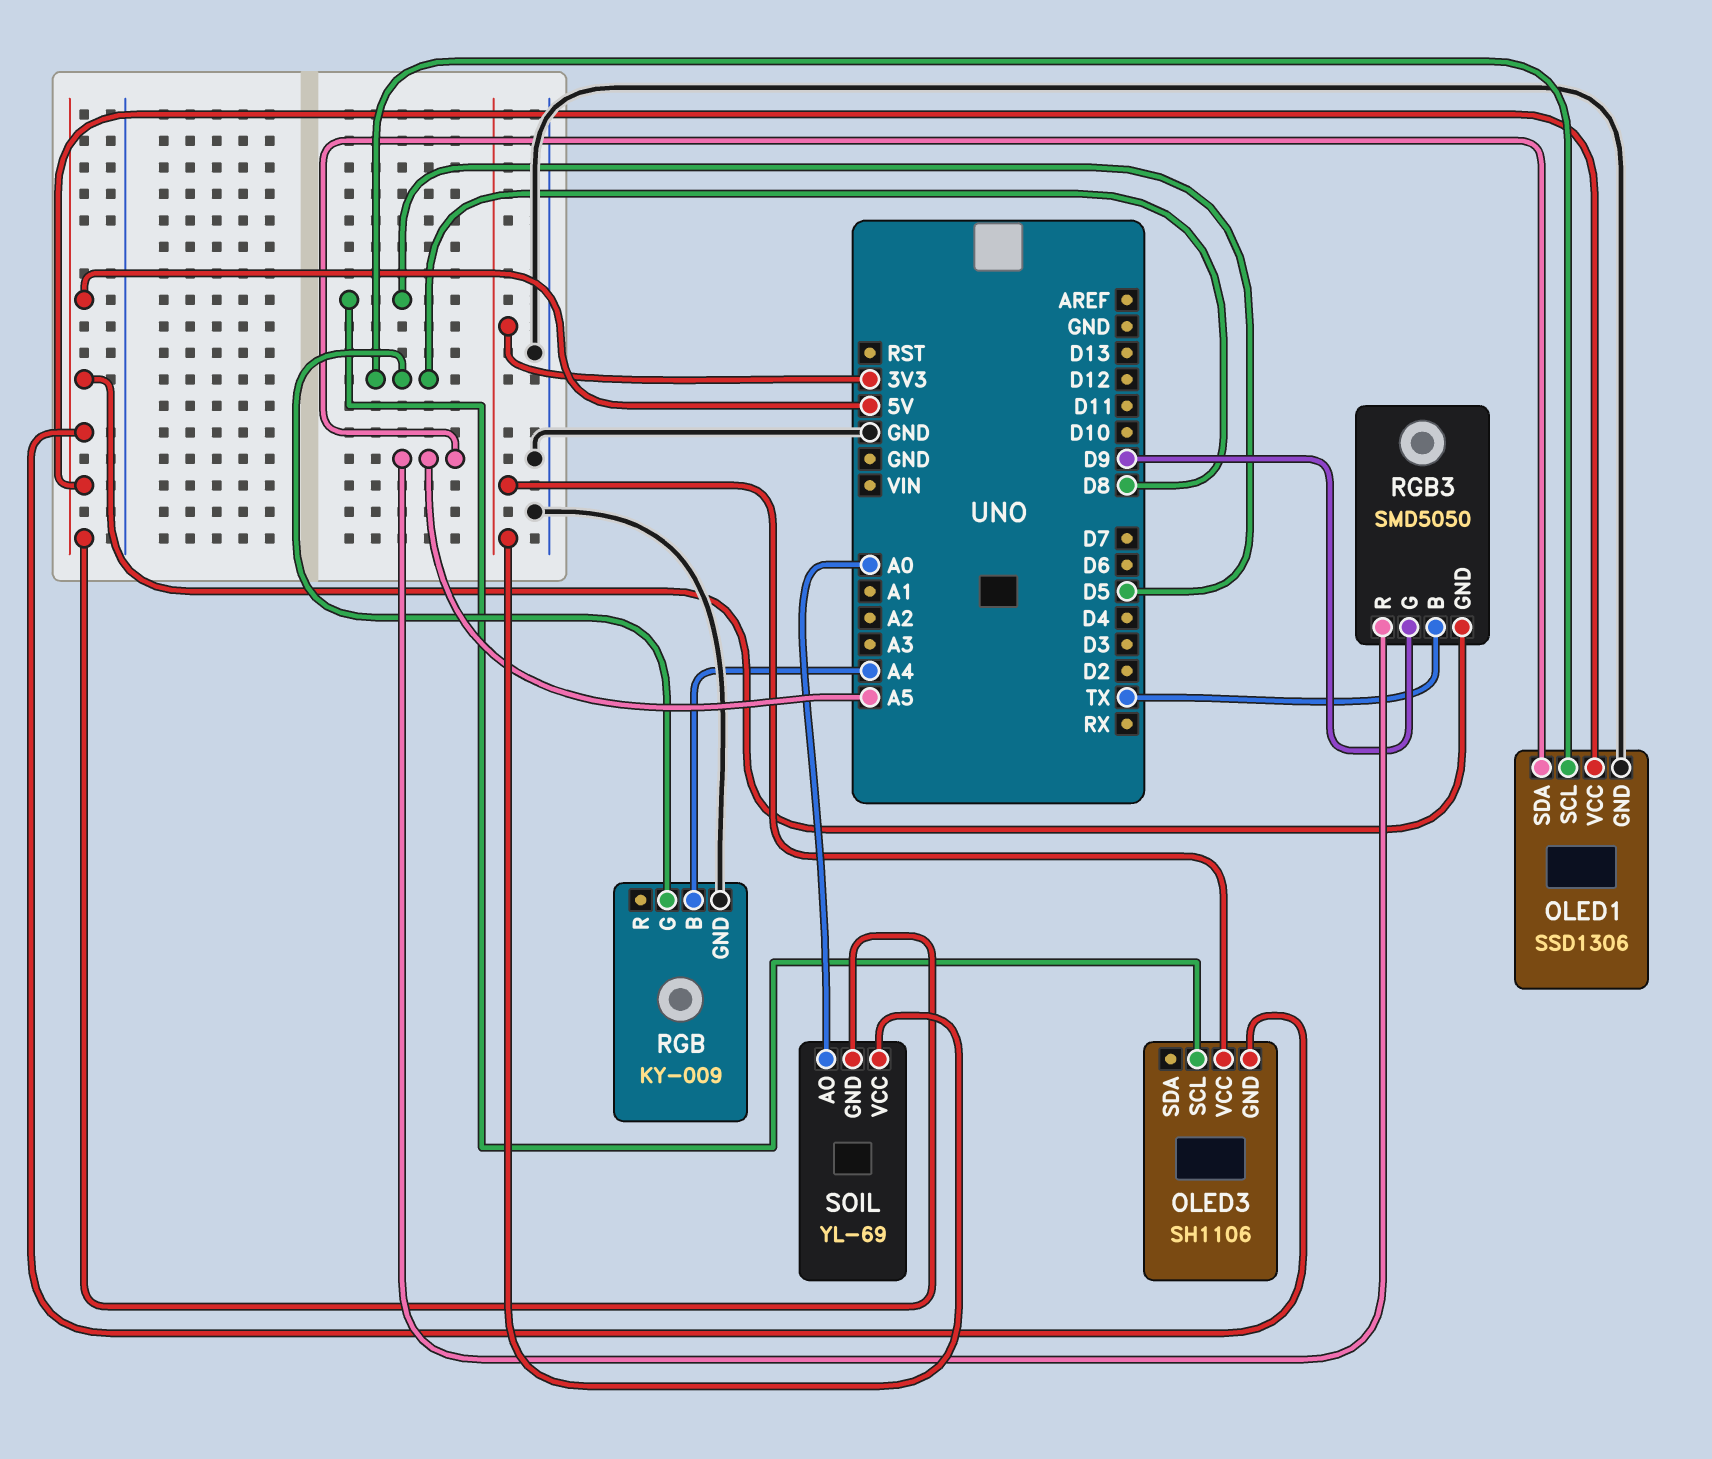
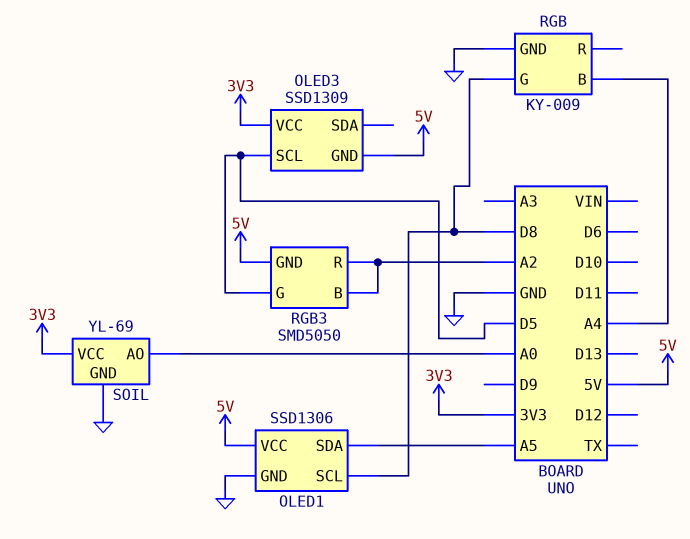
OLED3: SH1106 -> SSD1309
RGB3 pin B: TX -> A2
RGB3 pin G: D9 -> D5
RGB3 pin R: A5 -> A2
SOIL pin GND: 5V -> GND

